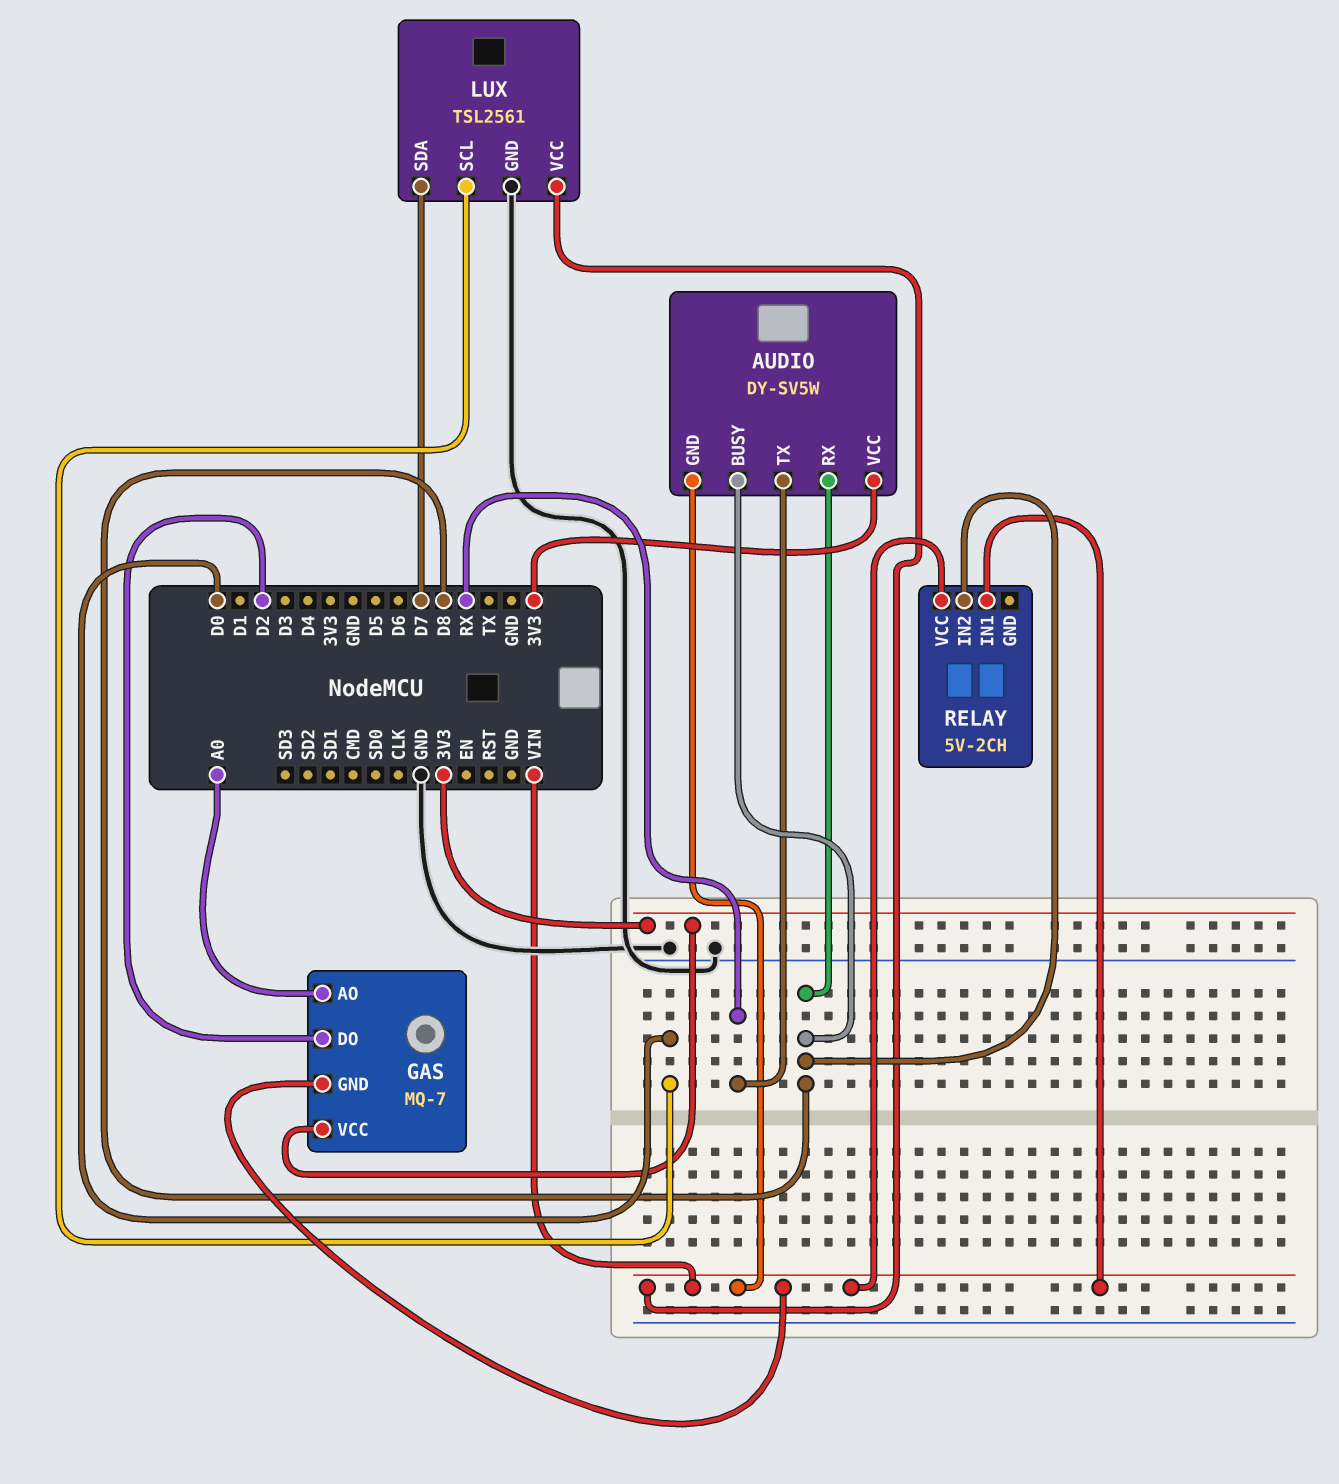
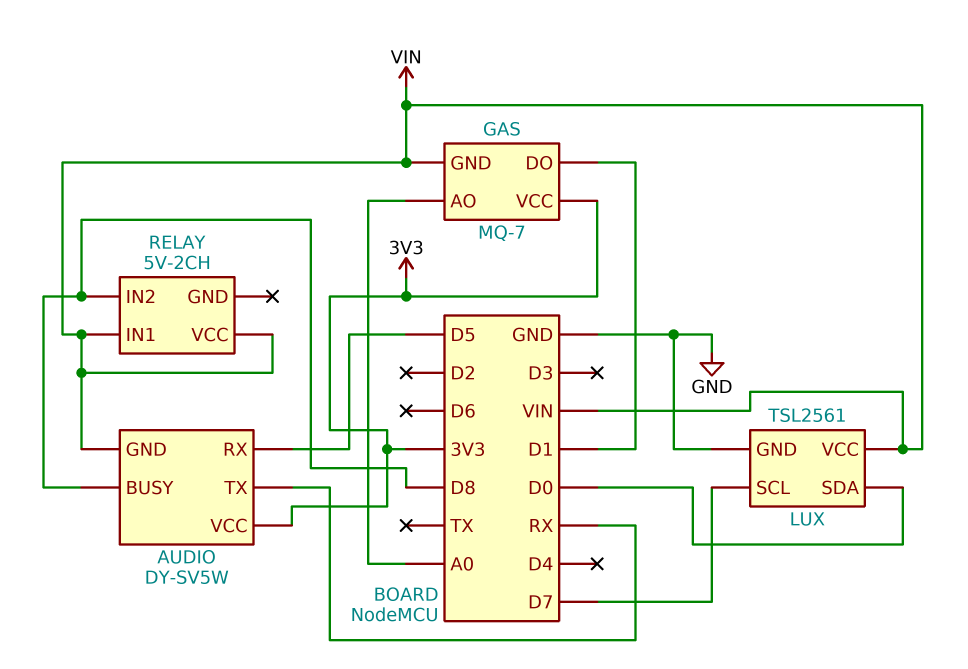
AUDIO pin RX: D8 -> D5
GAS pin DO: D2 -> D1
LUX pin SCL: D0 -> D7
LUX pin SDA: D7 -> D0

